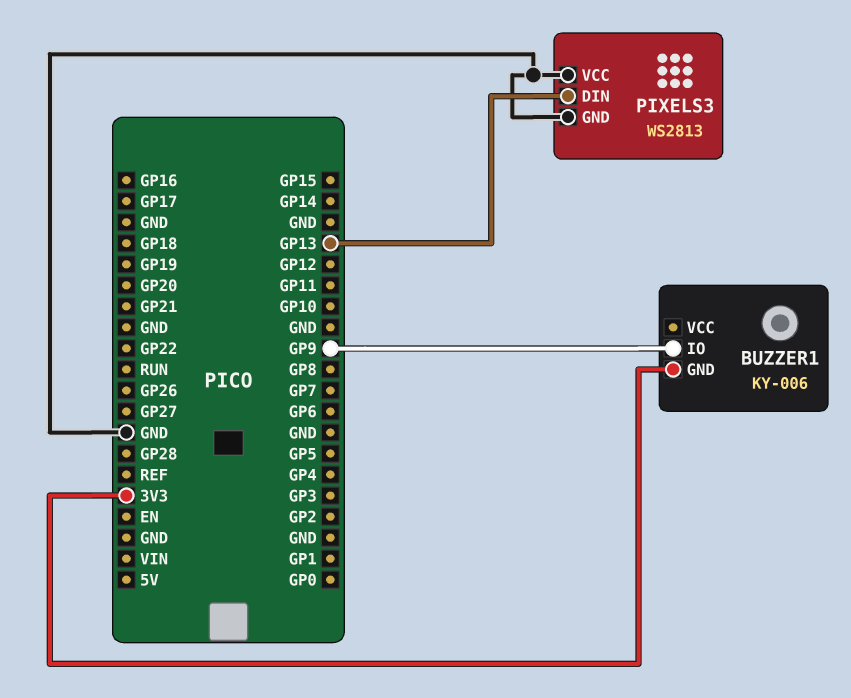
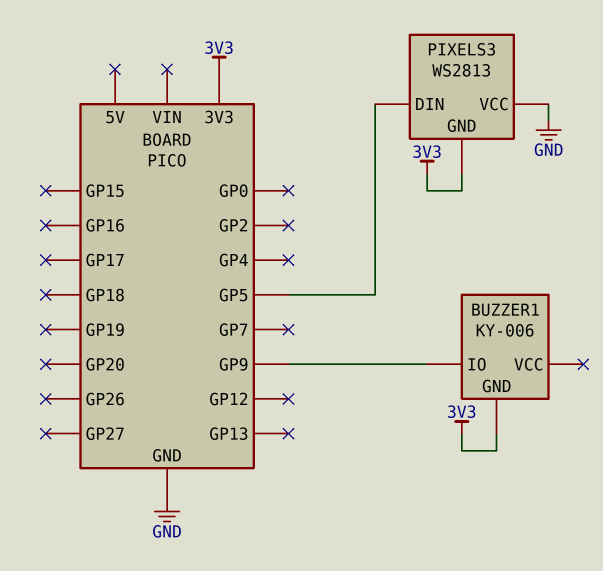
PIXELS3 pin DIN: GP13 -> GP5
PIXELS3 pin GND: GND -> 3V3

